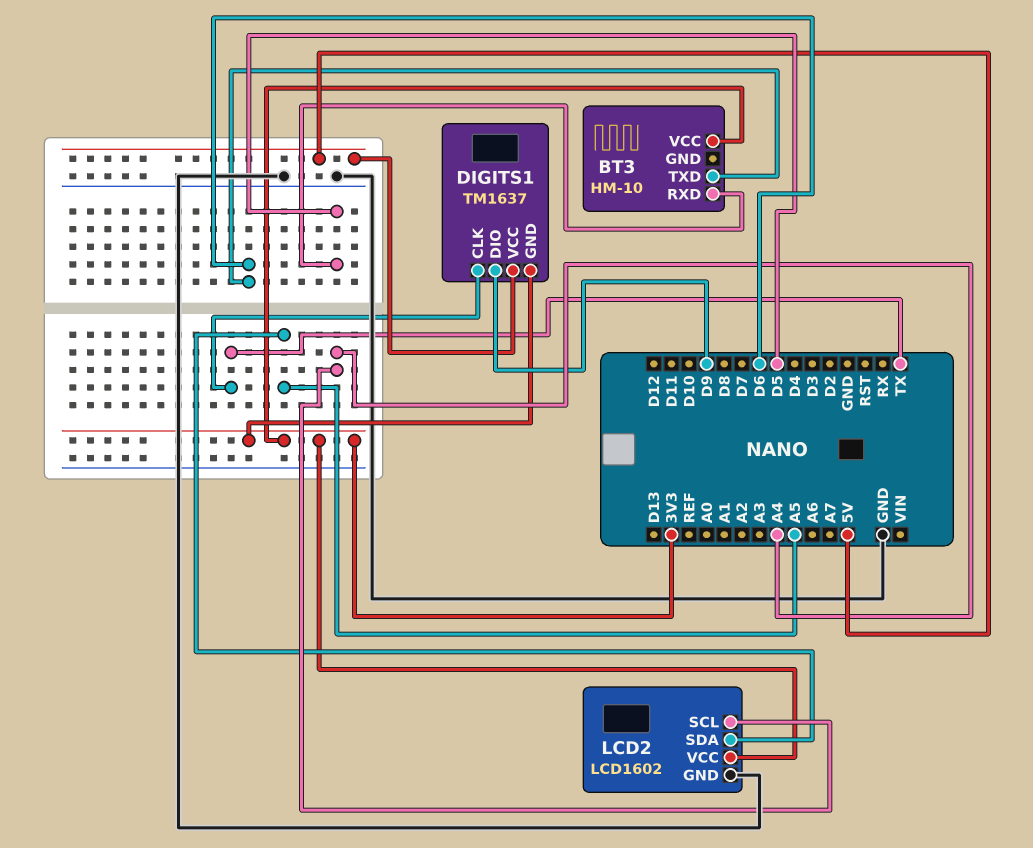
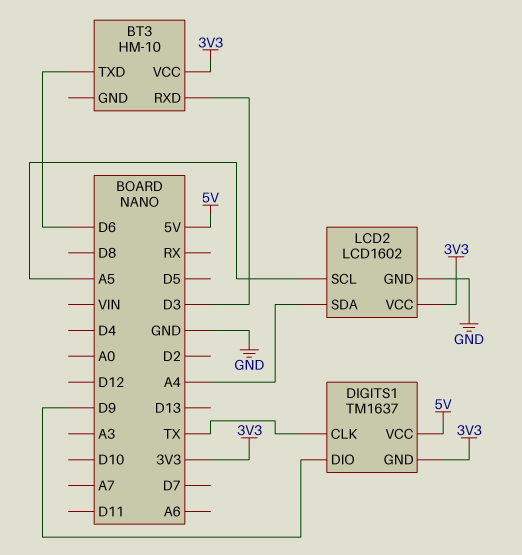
BT3 pin RXD: D5 -> D3
LCD2 pin SCL: A4 -> A5
LCD2 pin SDA: A5 -> A4

